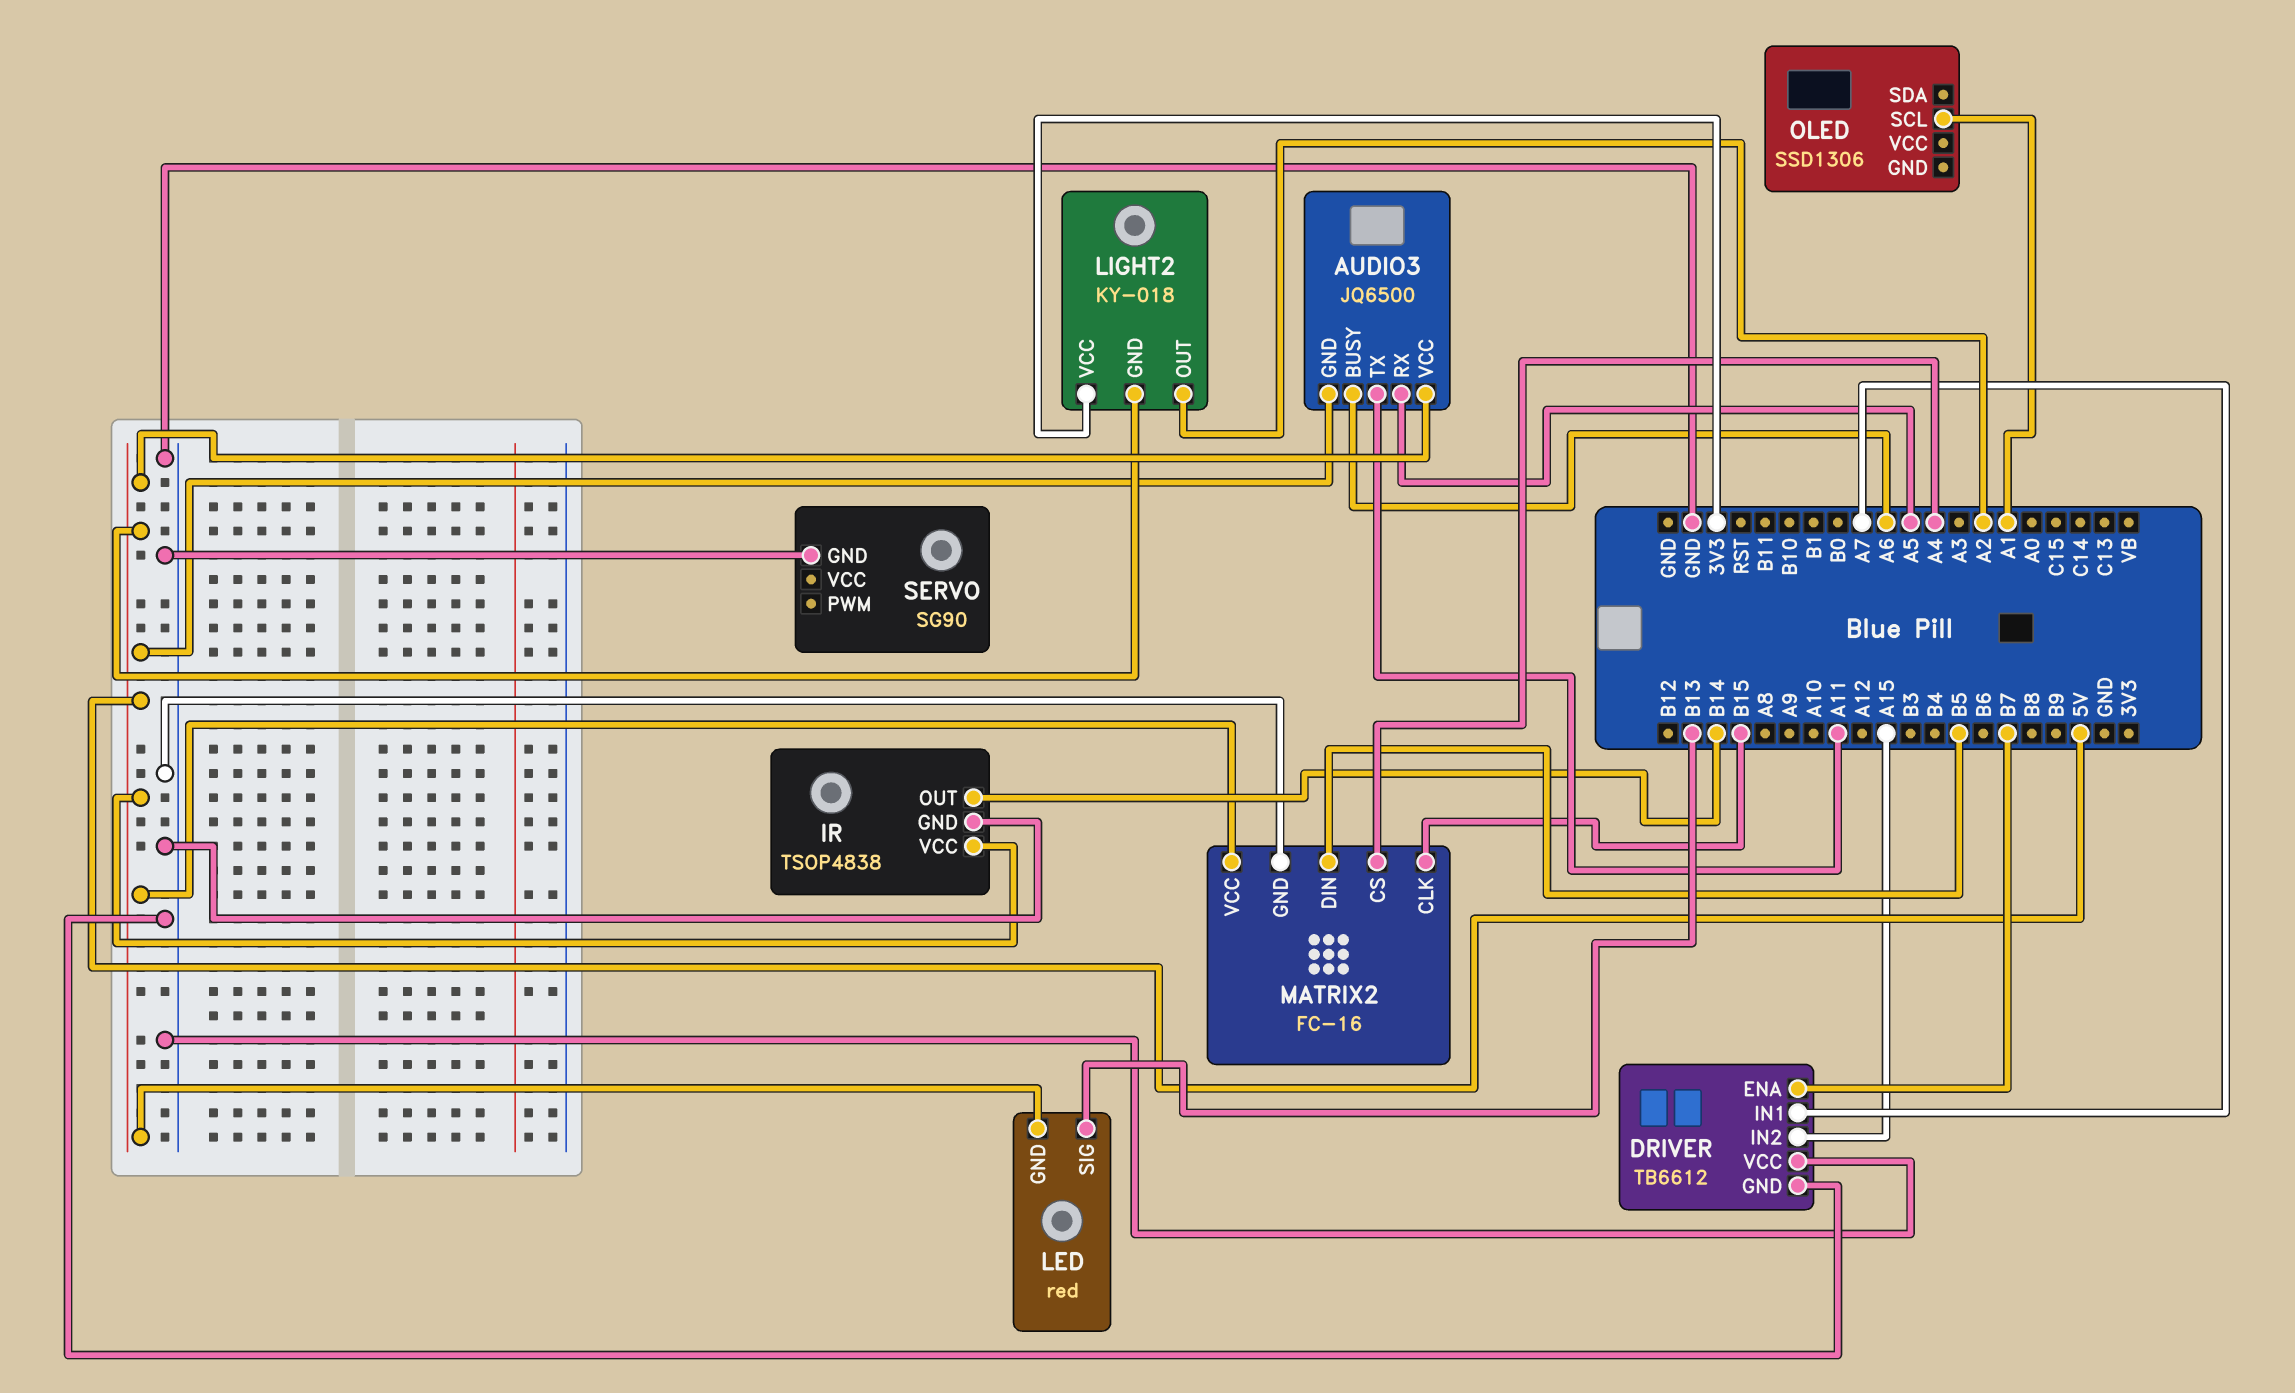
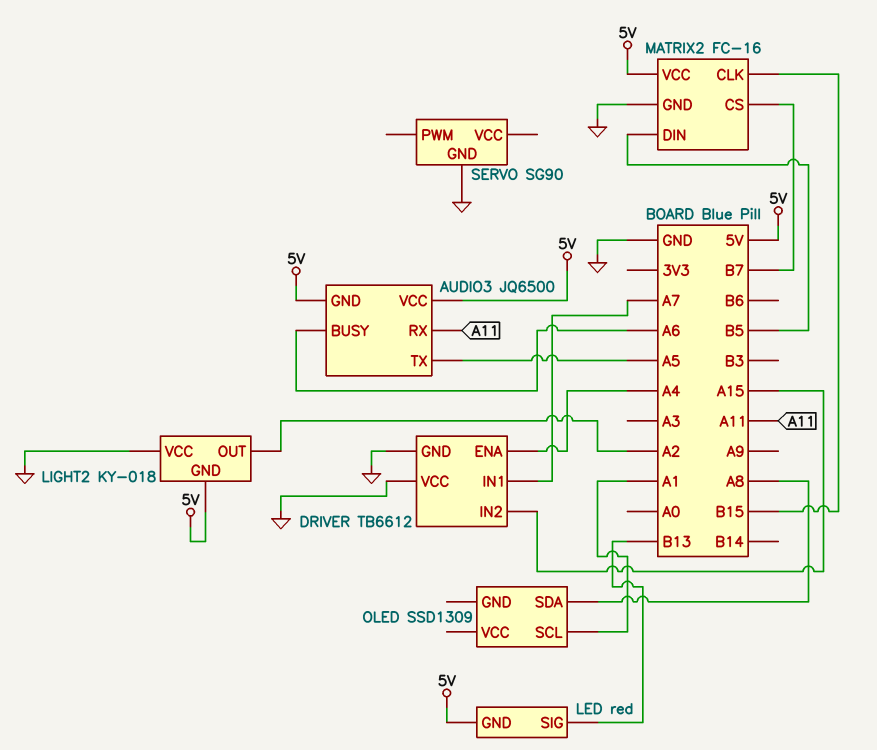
AUDIO3 pin RX: A5 -> A11
AUDIO3 pin TX: A11 -> A5
DRIVER pin ENA: B7 -> A4
IR: TSOP4838 -> none
IR pin GND: GND -> none
IR pin OUT: B14 -> none
IR pin VCC: 5V -> none
LIGHT2 pin VCC: 3V3 -> GND
MATRIX2 pin CS: A4 -> B7
OLED: SSD1306 -> SSD1309
OLED pin SDA: none -> A8

